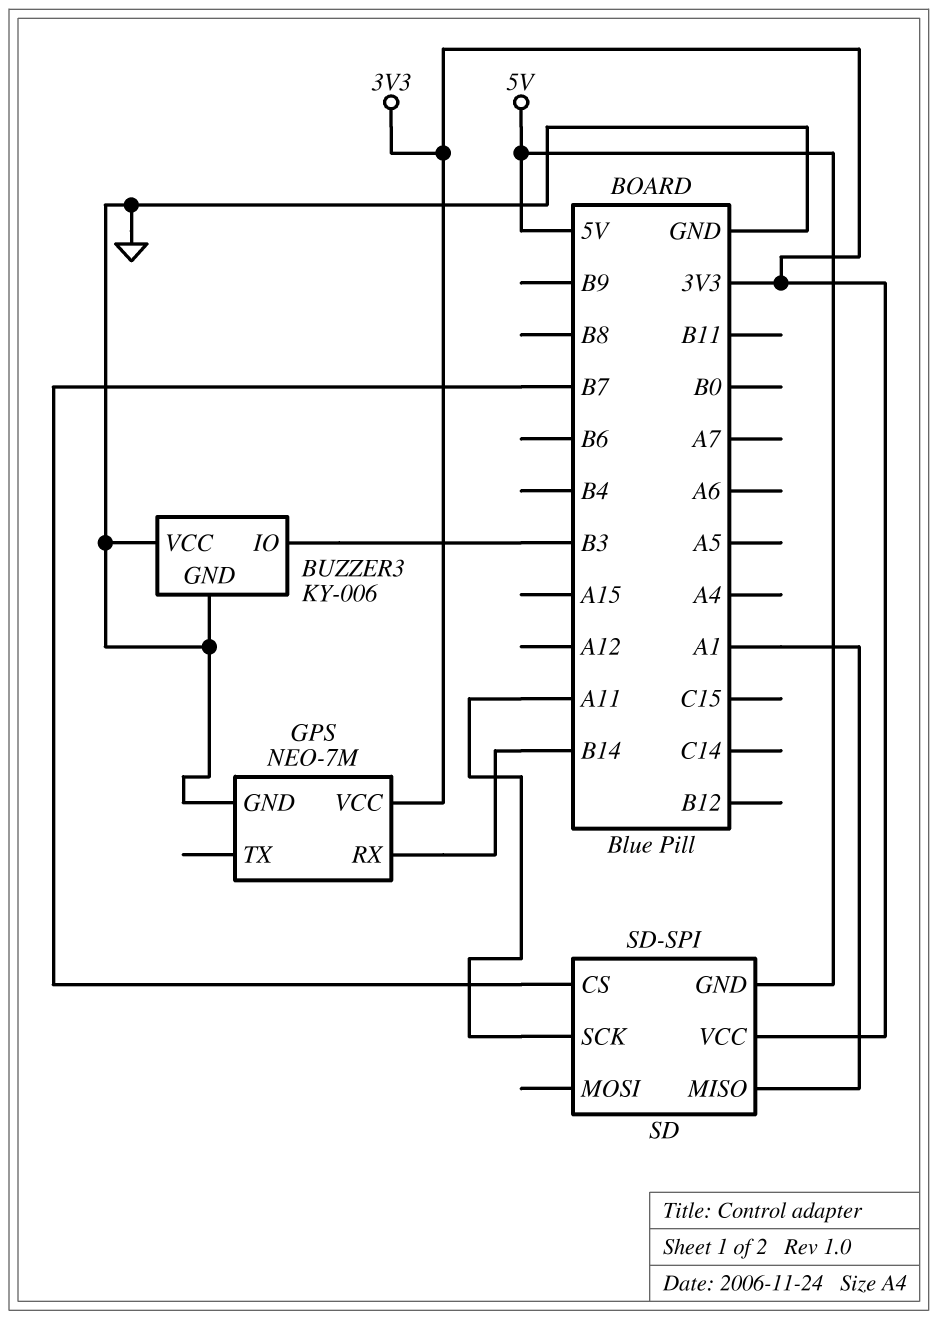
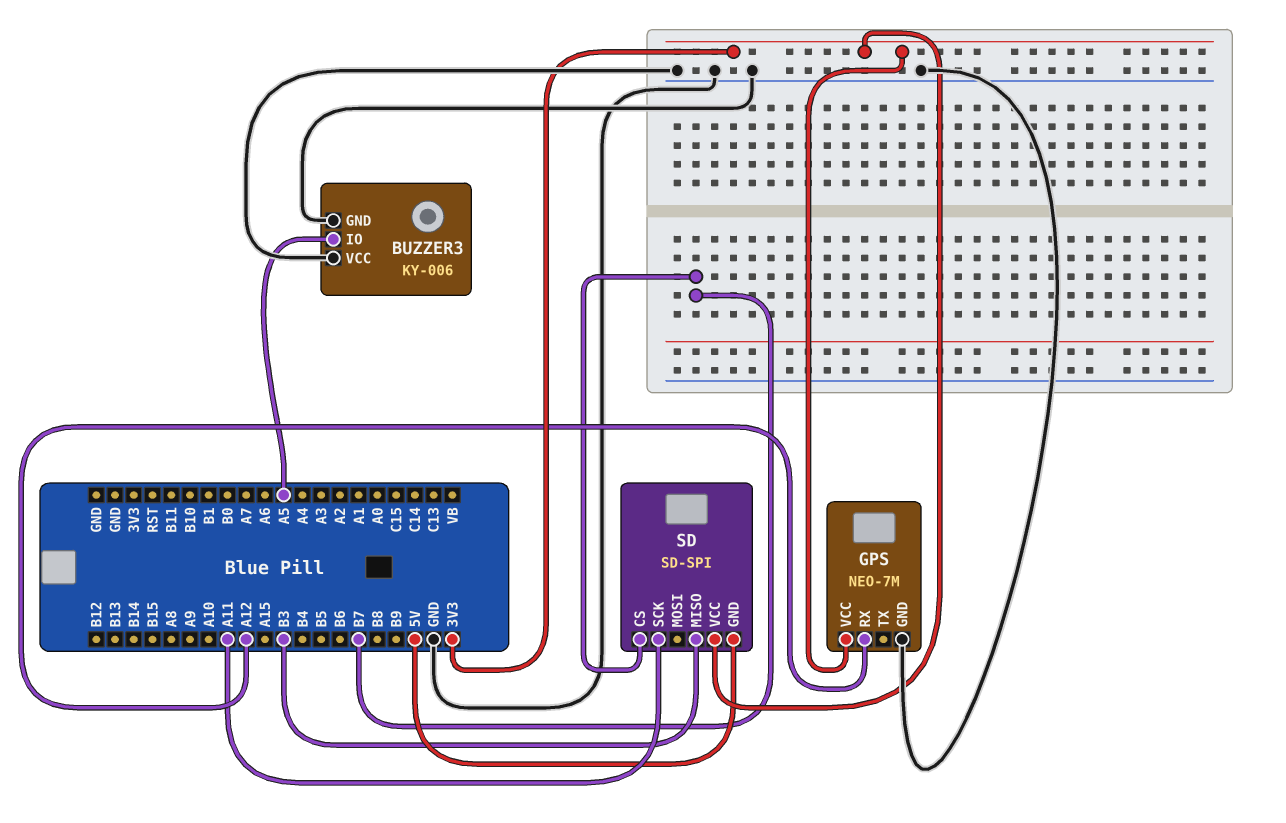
BUZZER3 pin IO: B3 -> A5
GPS pin RX: B14 -> A12
SD pin MISO: A1 -> B3

